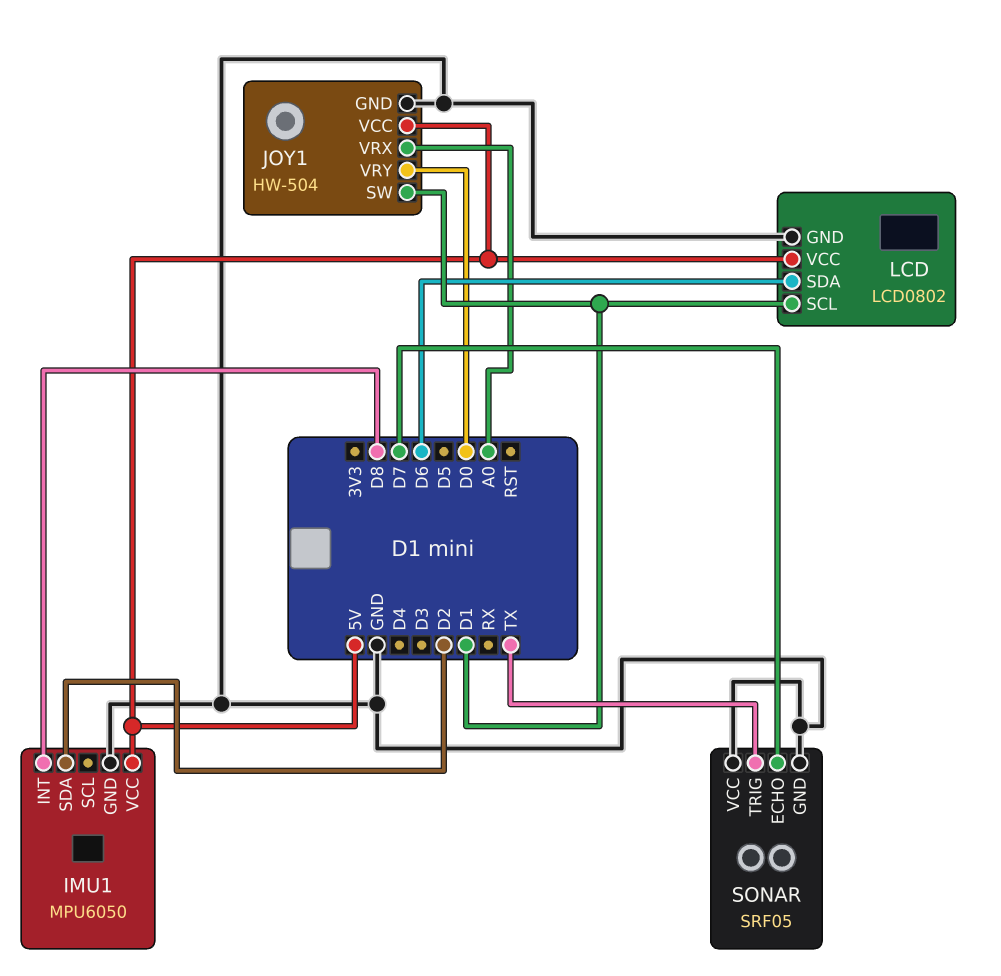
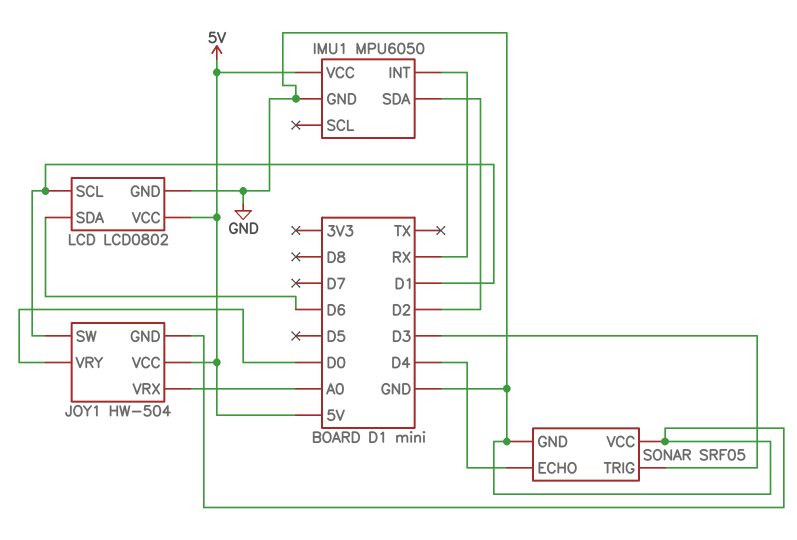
IMU1 pin INT: D8 -> RX
SONAR pin ECHO: D7 -> D4
SONAR pin TRIG: TX -> D3

